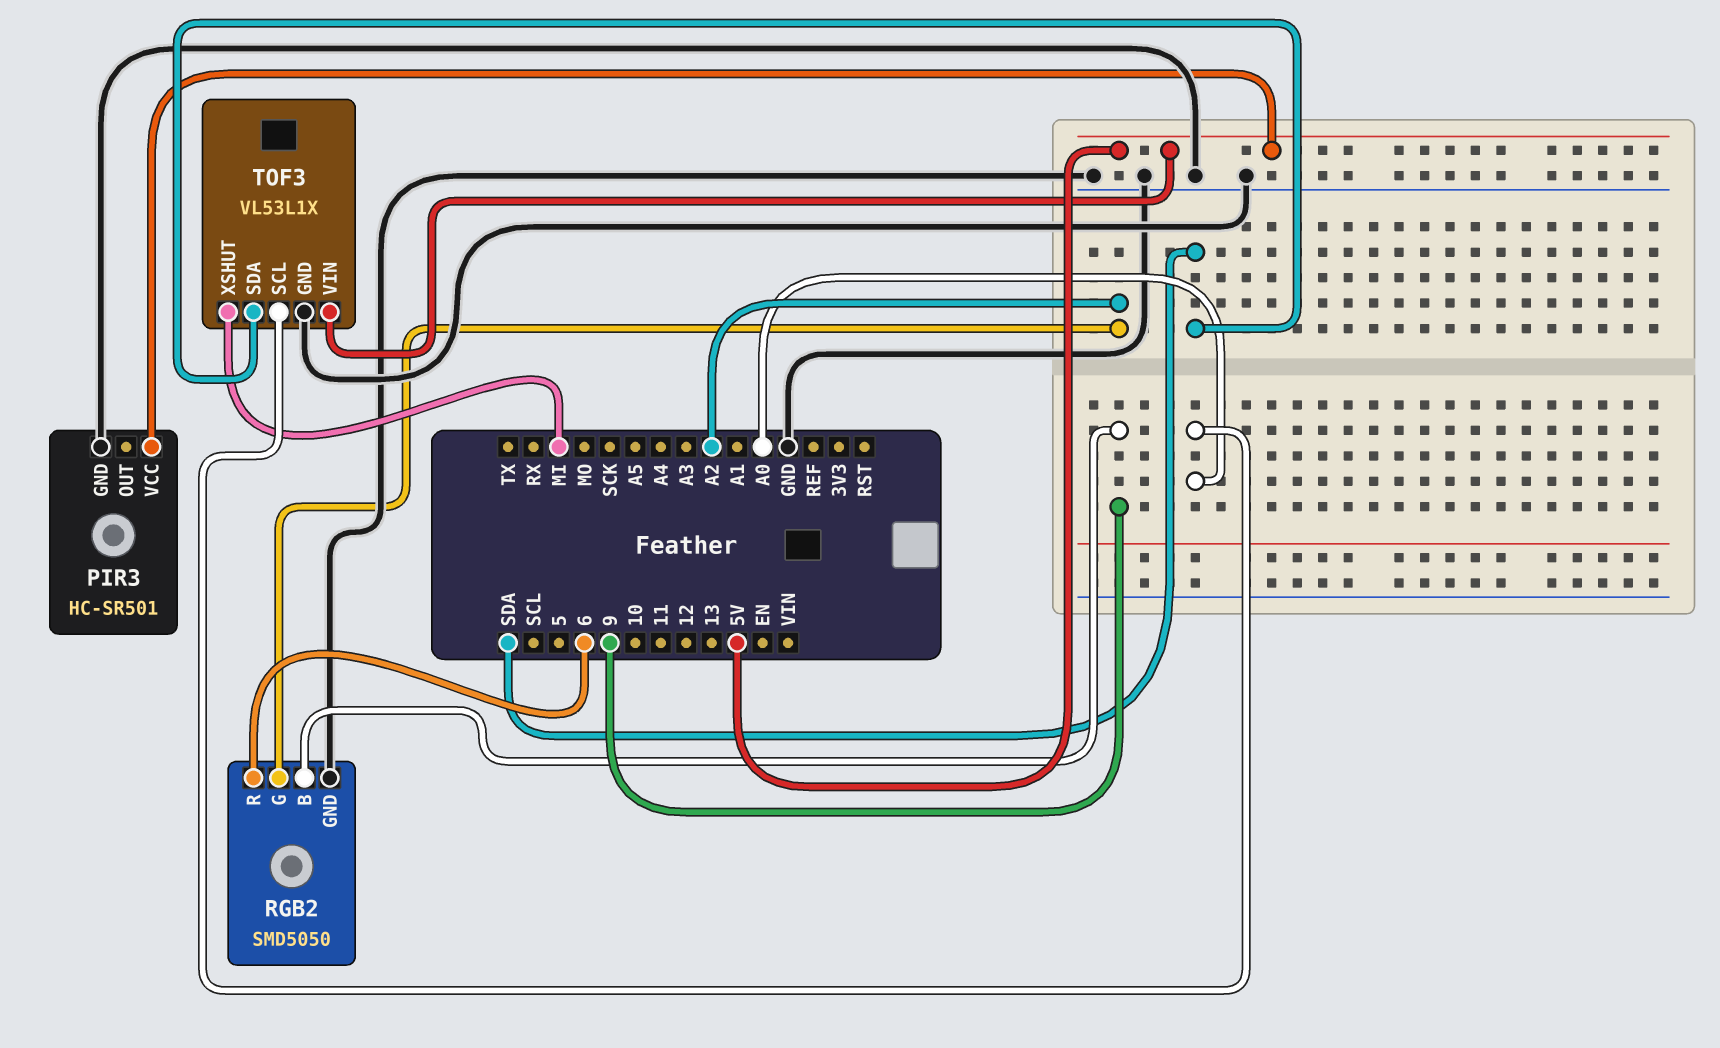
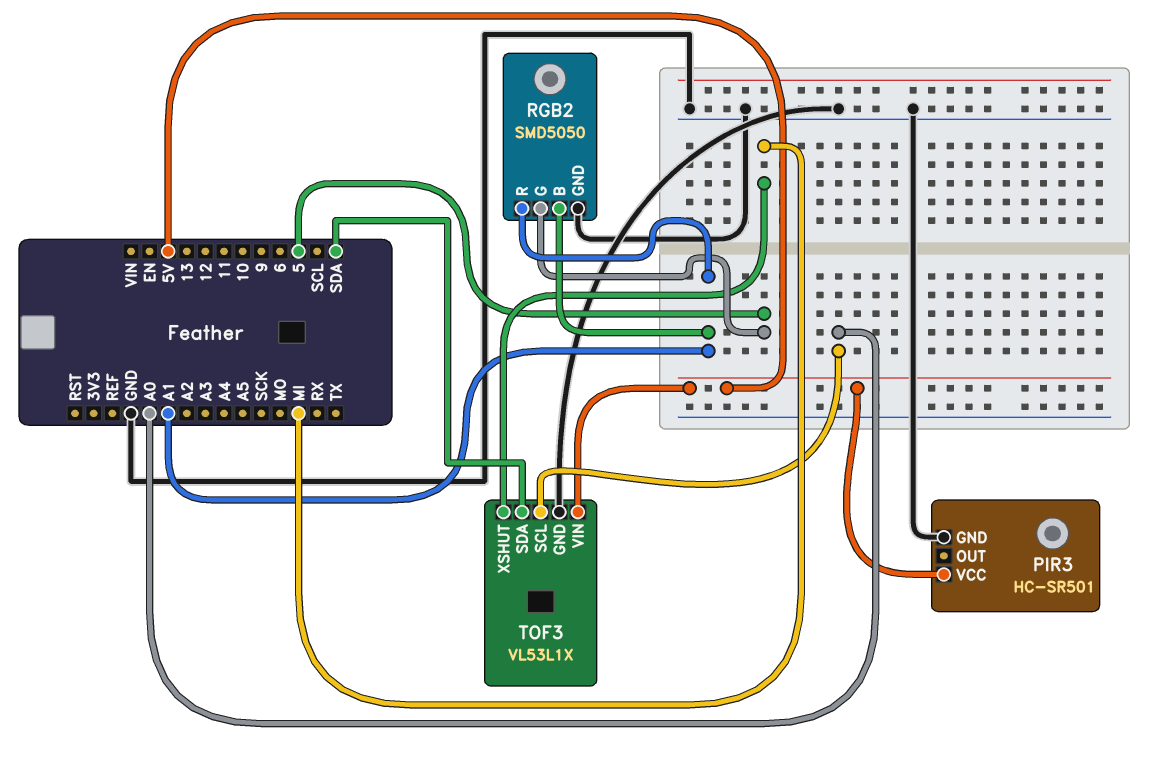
RGB2 pin B: 9 -> A1
RGB2 pin G: A2 -> 5
RGB2 pin R: 6 -> A1

